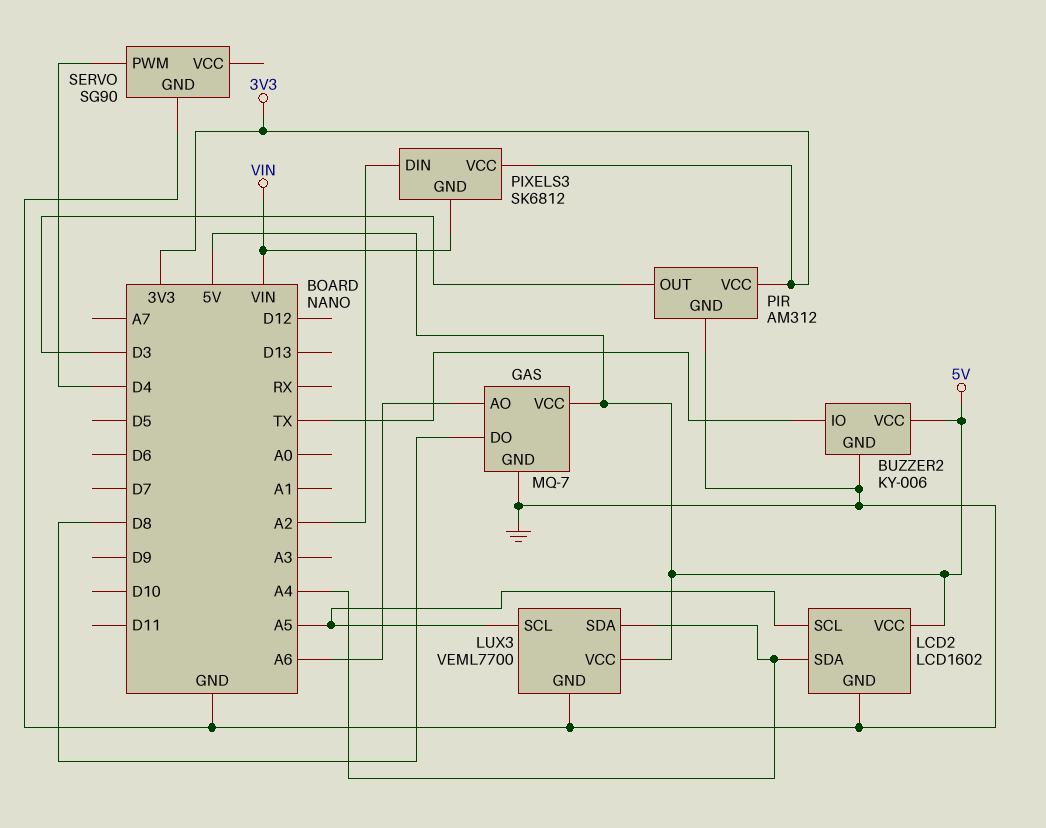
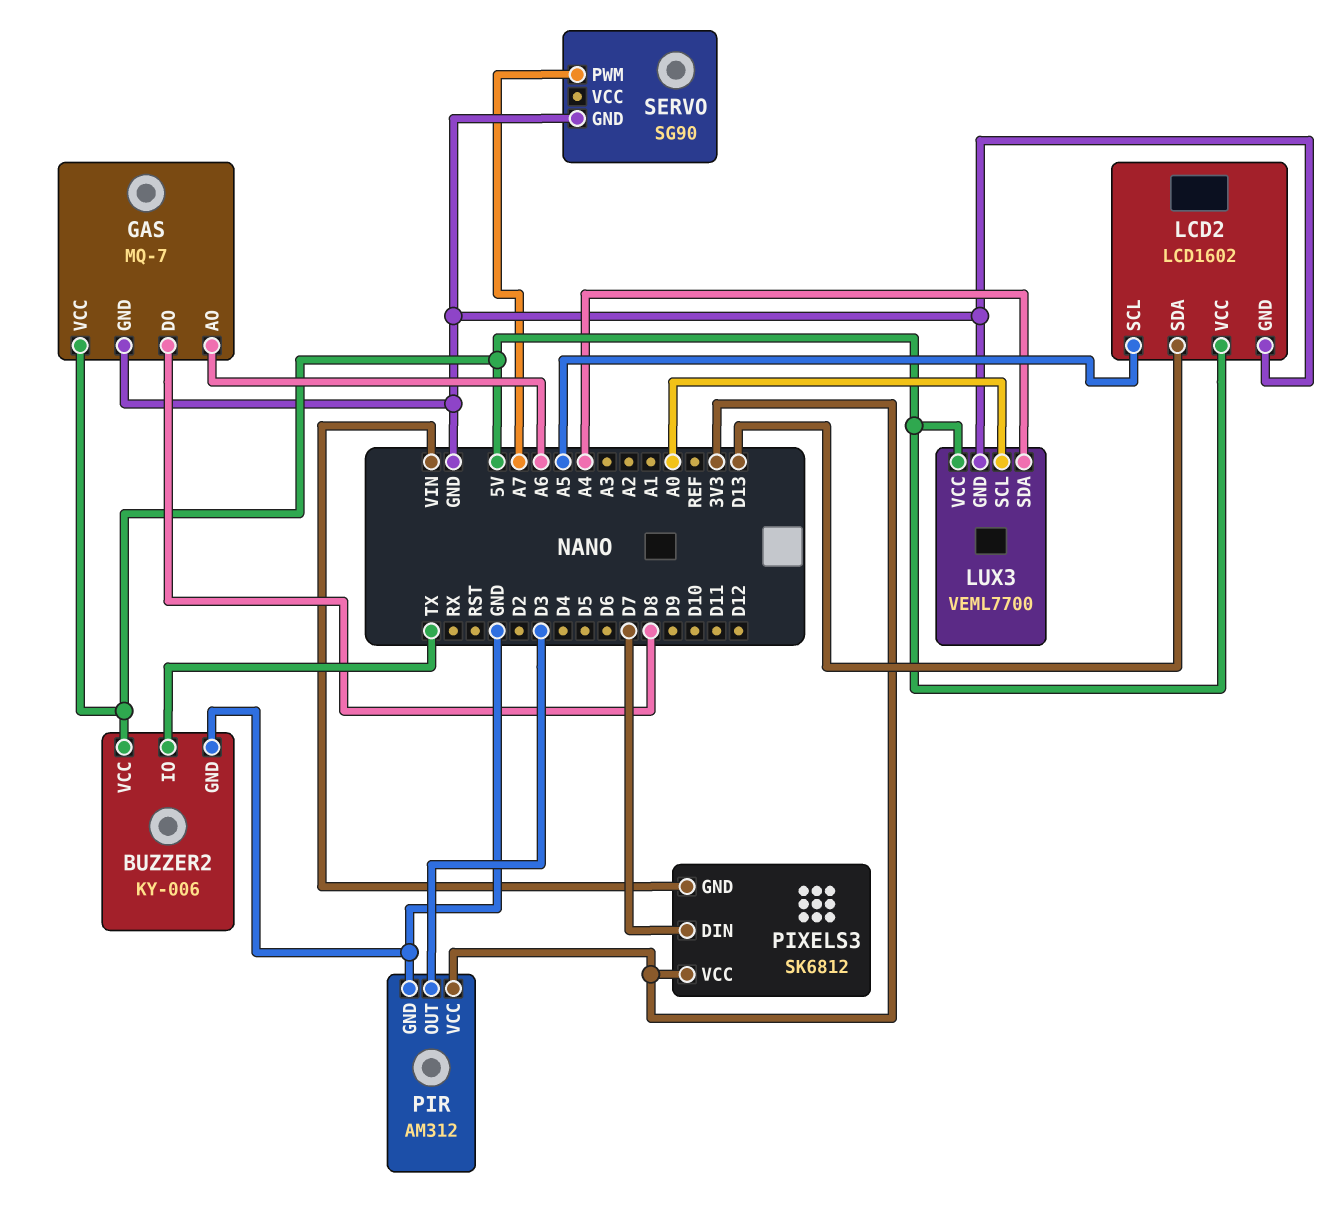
LCD2 pin SDA: A4 -> D13
LUX3 pin SCL: A5 -> A0
PIXELS3 pin DIN: A2 -> D7
SERVO pin PWM: D4 -> A7

